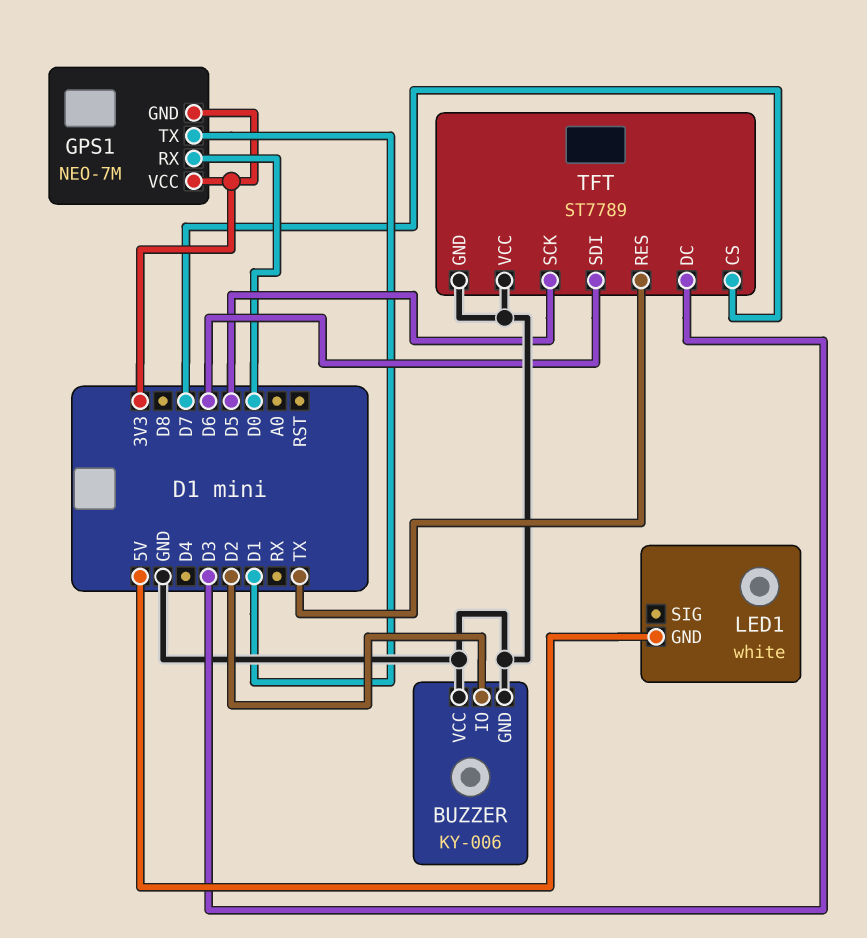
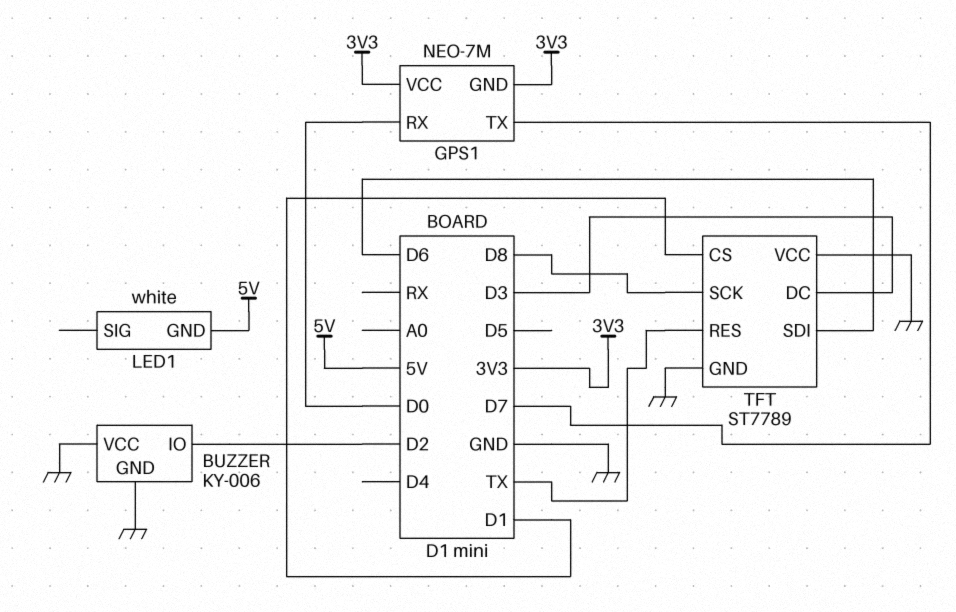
GPS1 pin TX: D1 -> D7
TFT pin CS: D7 -> D1
TFT pin SCK: D5 -> D8

